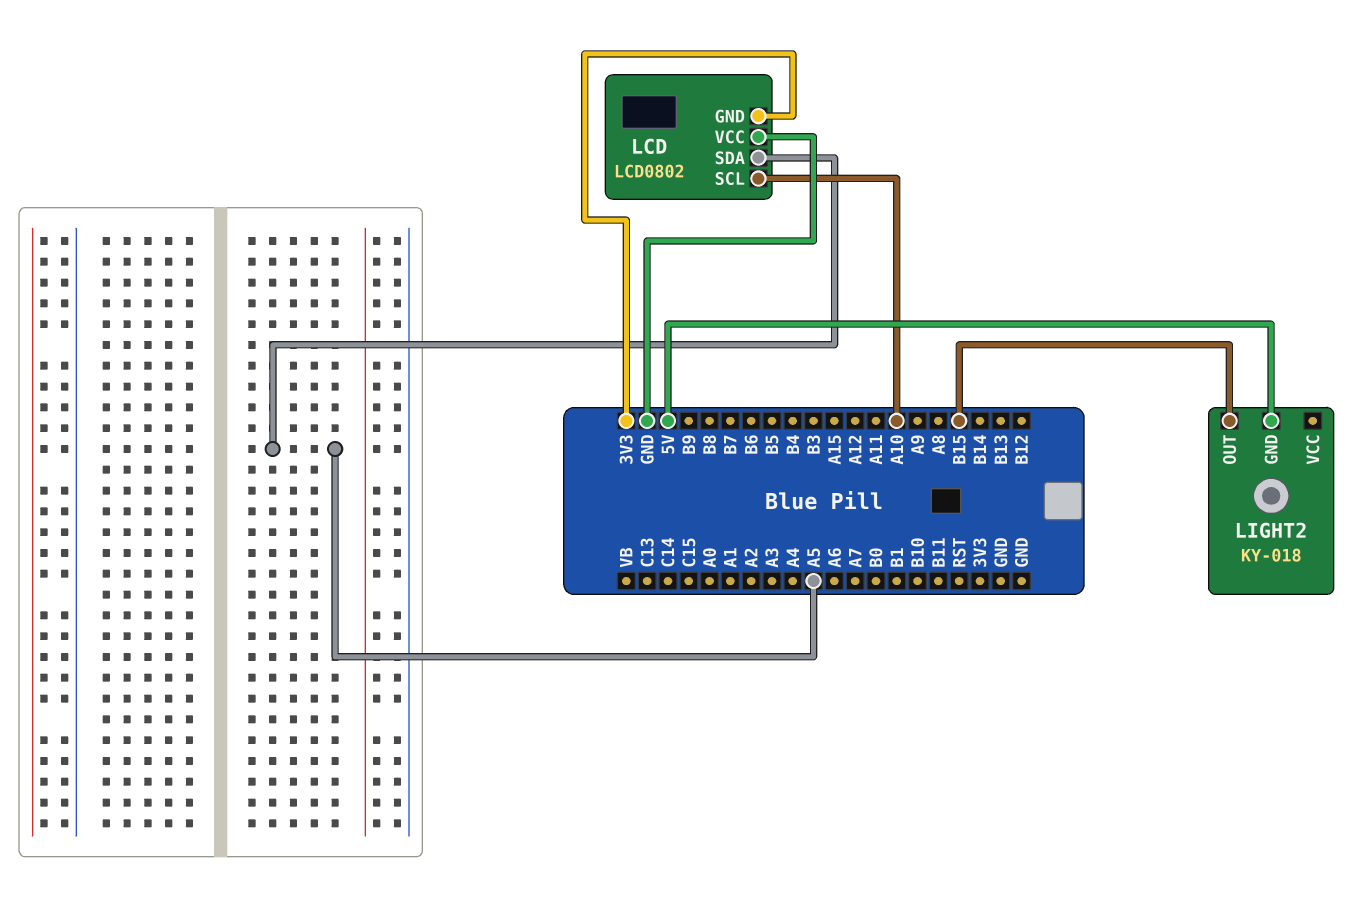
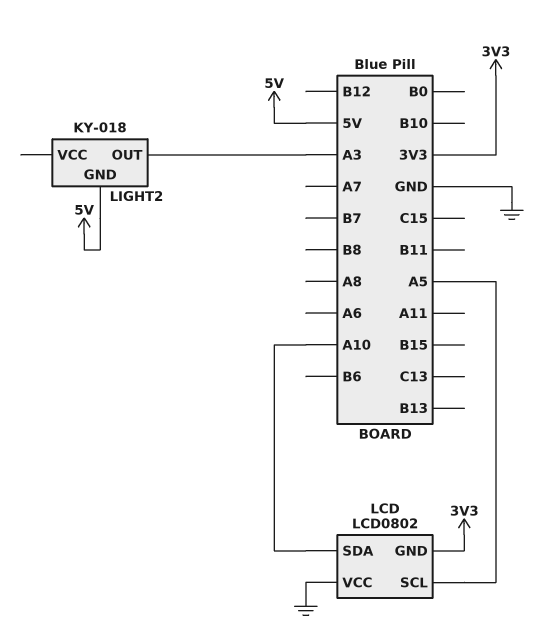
LCD pin SCL: A10 -> A5
LCD pin SDA: A5 -> A10
LIGHT2 pin OUT: B15 -> A3

